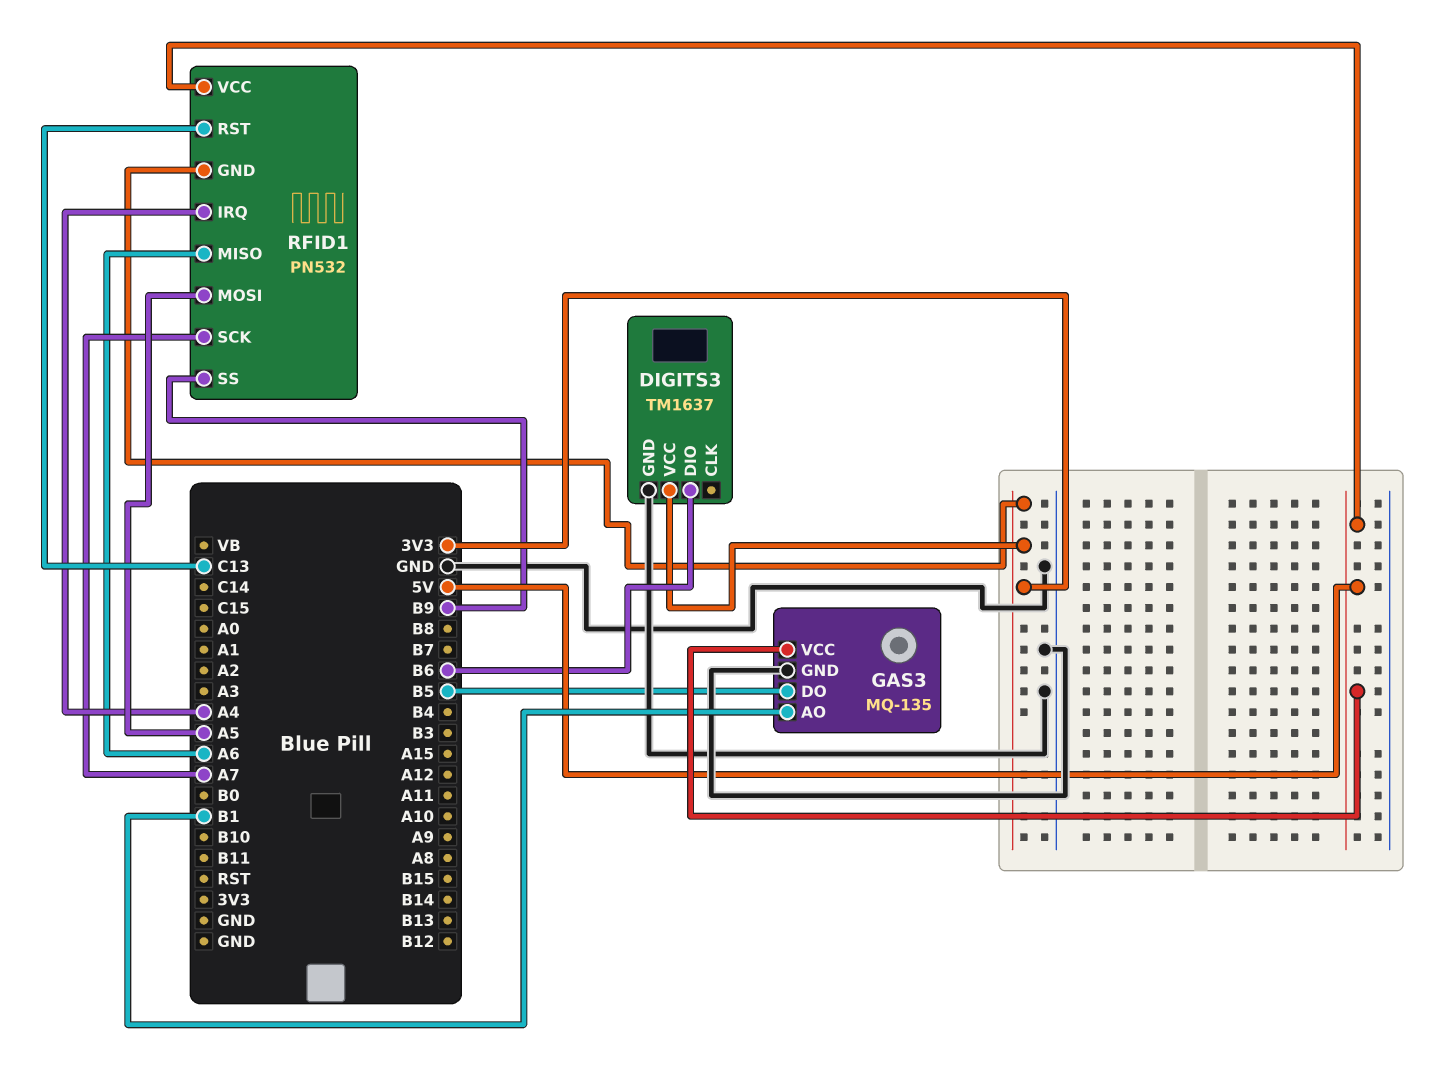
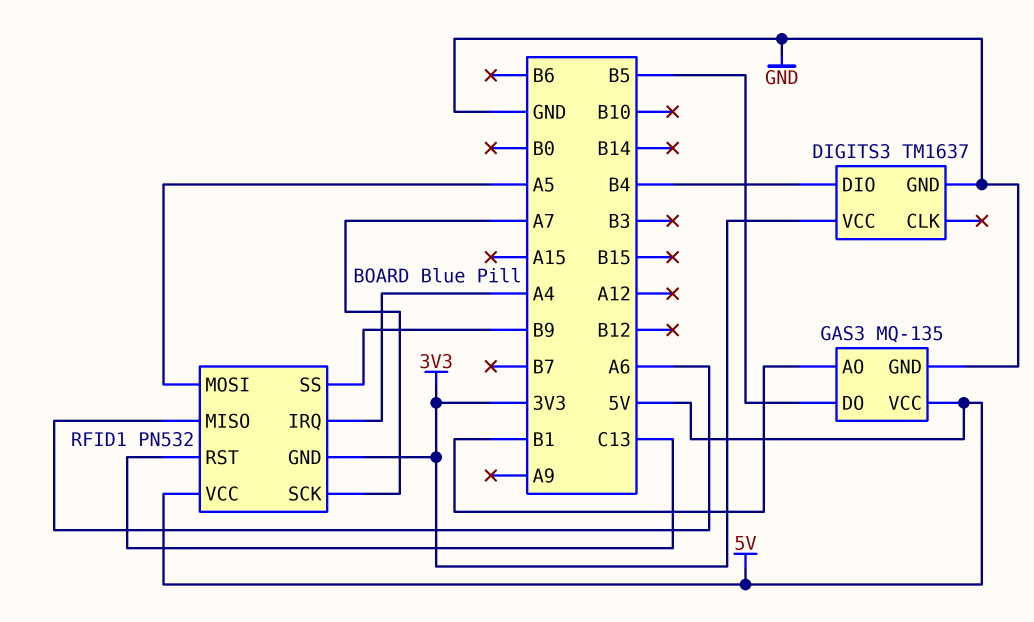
DIGITS3 pin DIO: B6 -> B4

